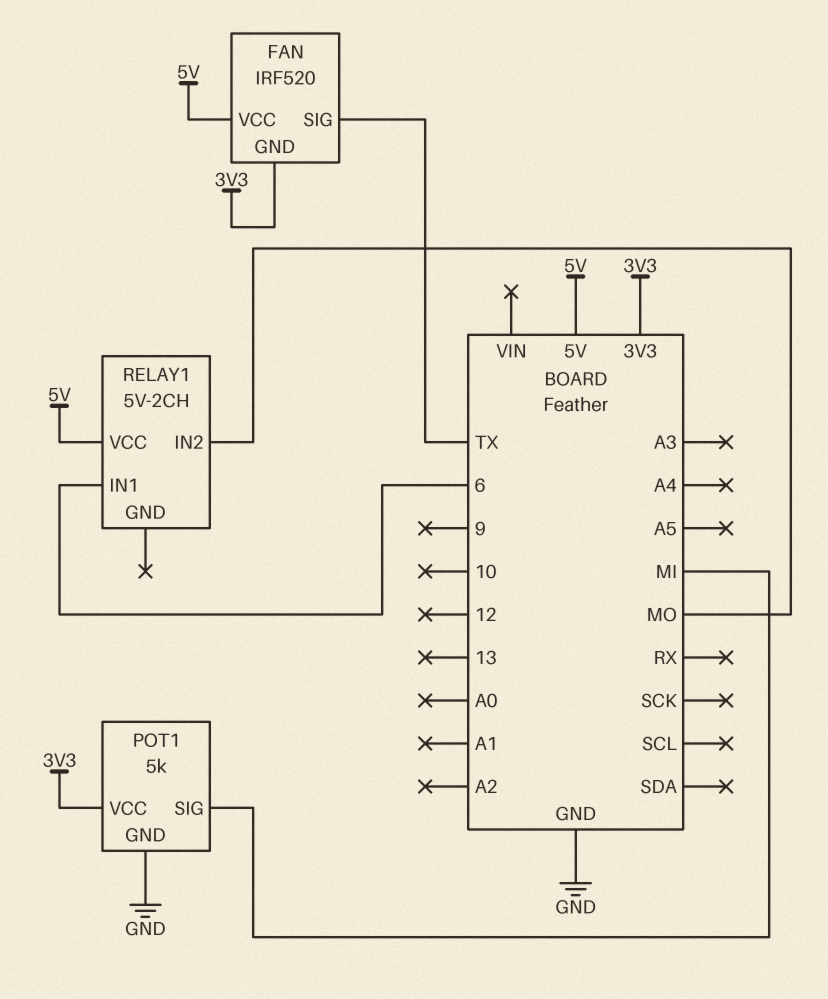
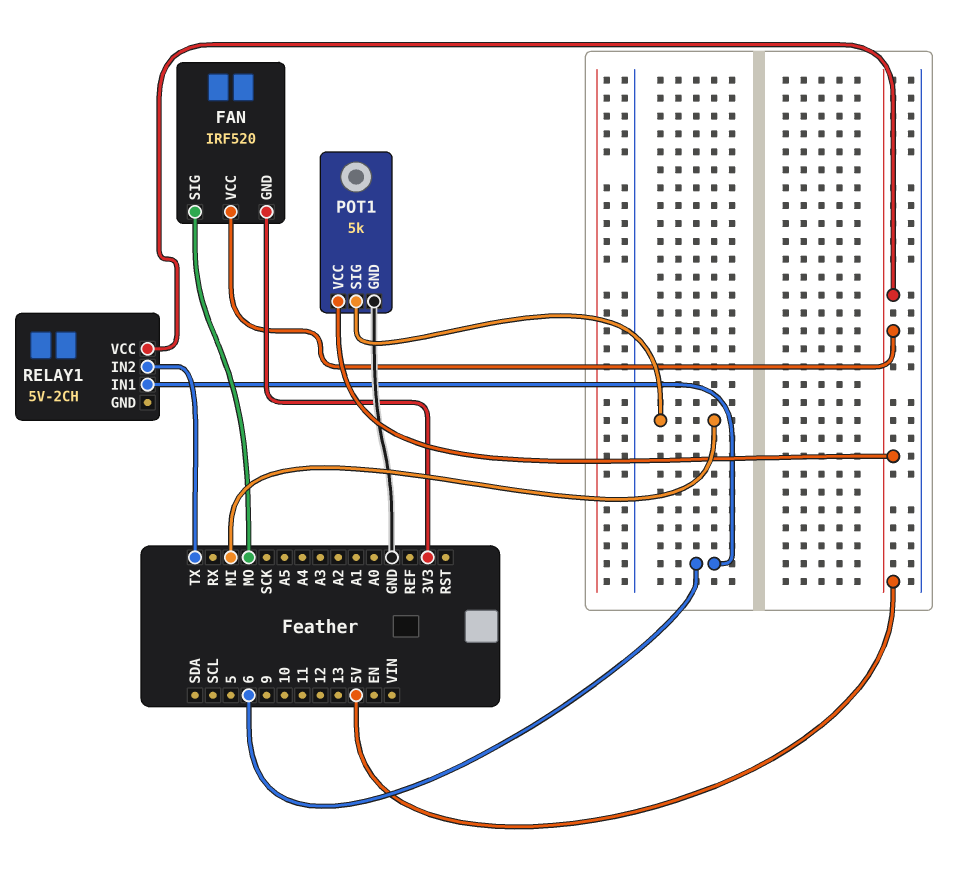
FAN pin SIG: TX -> MO
POT1 pin VCC: 3V3 -> 5V
RELAY1 pin IN2: MO -> TX

